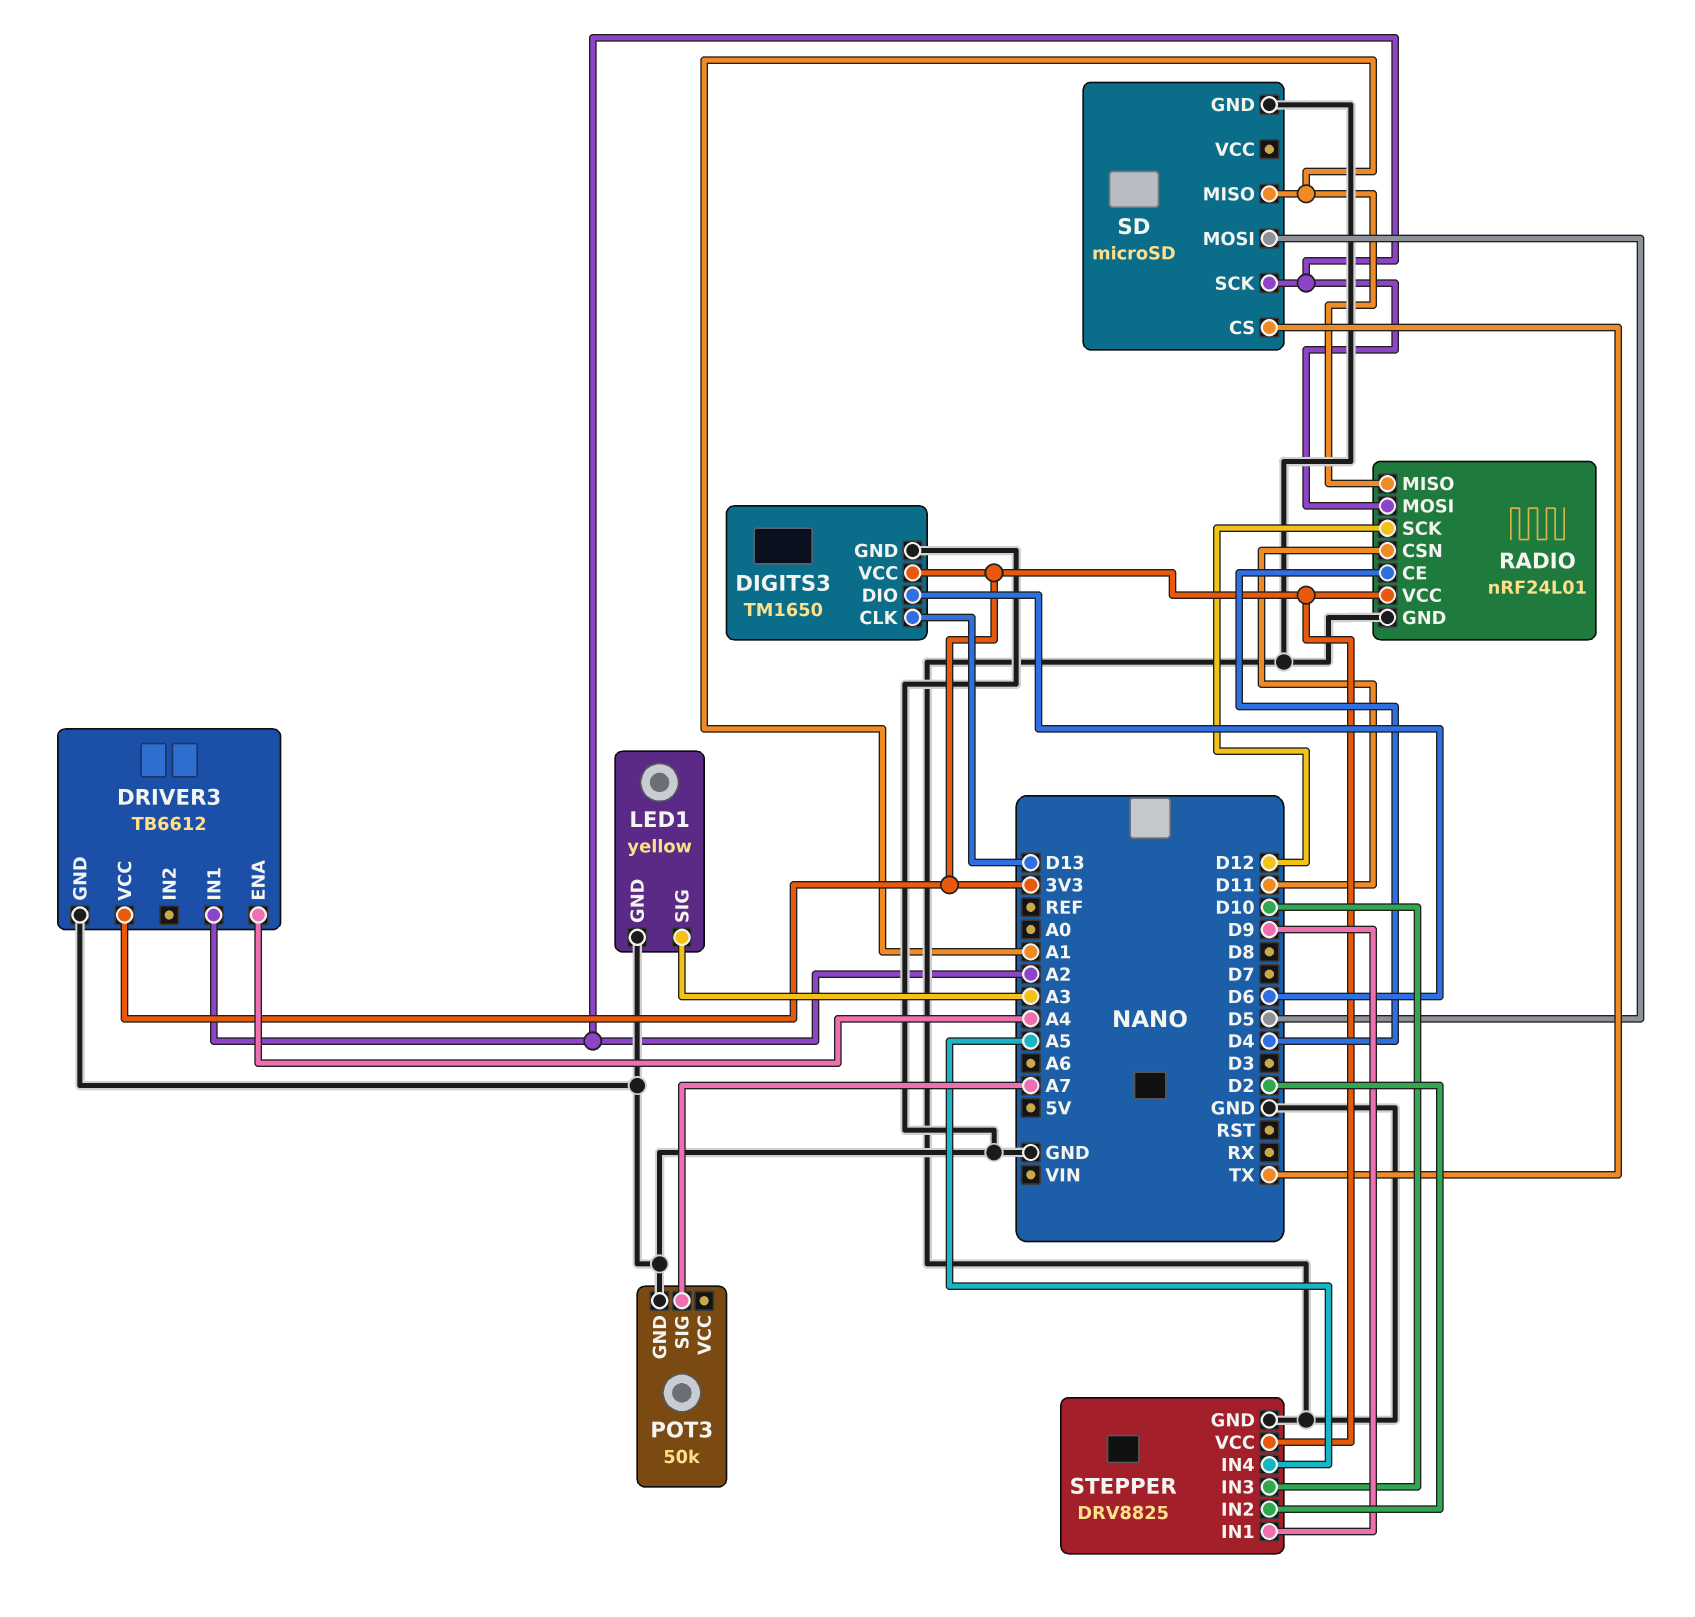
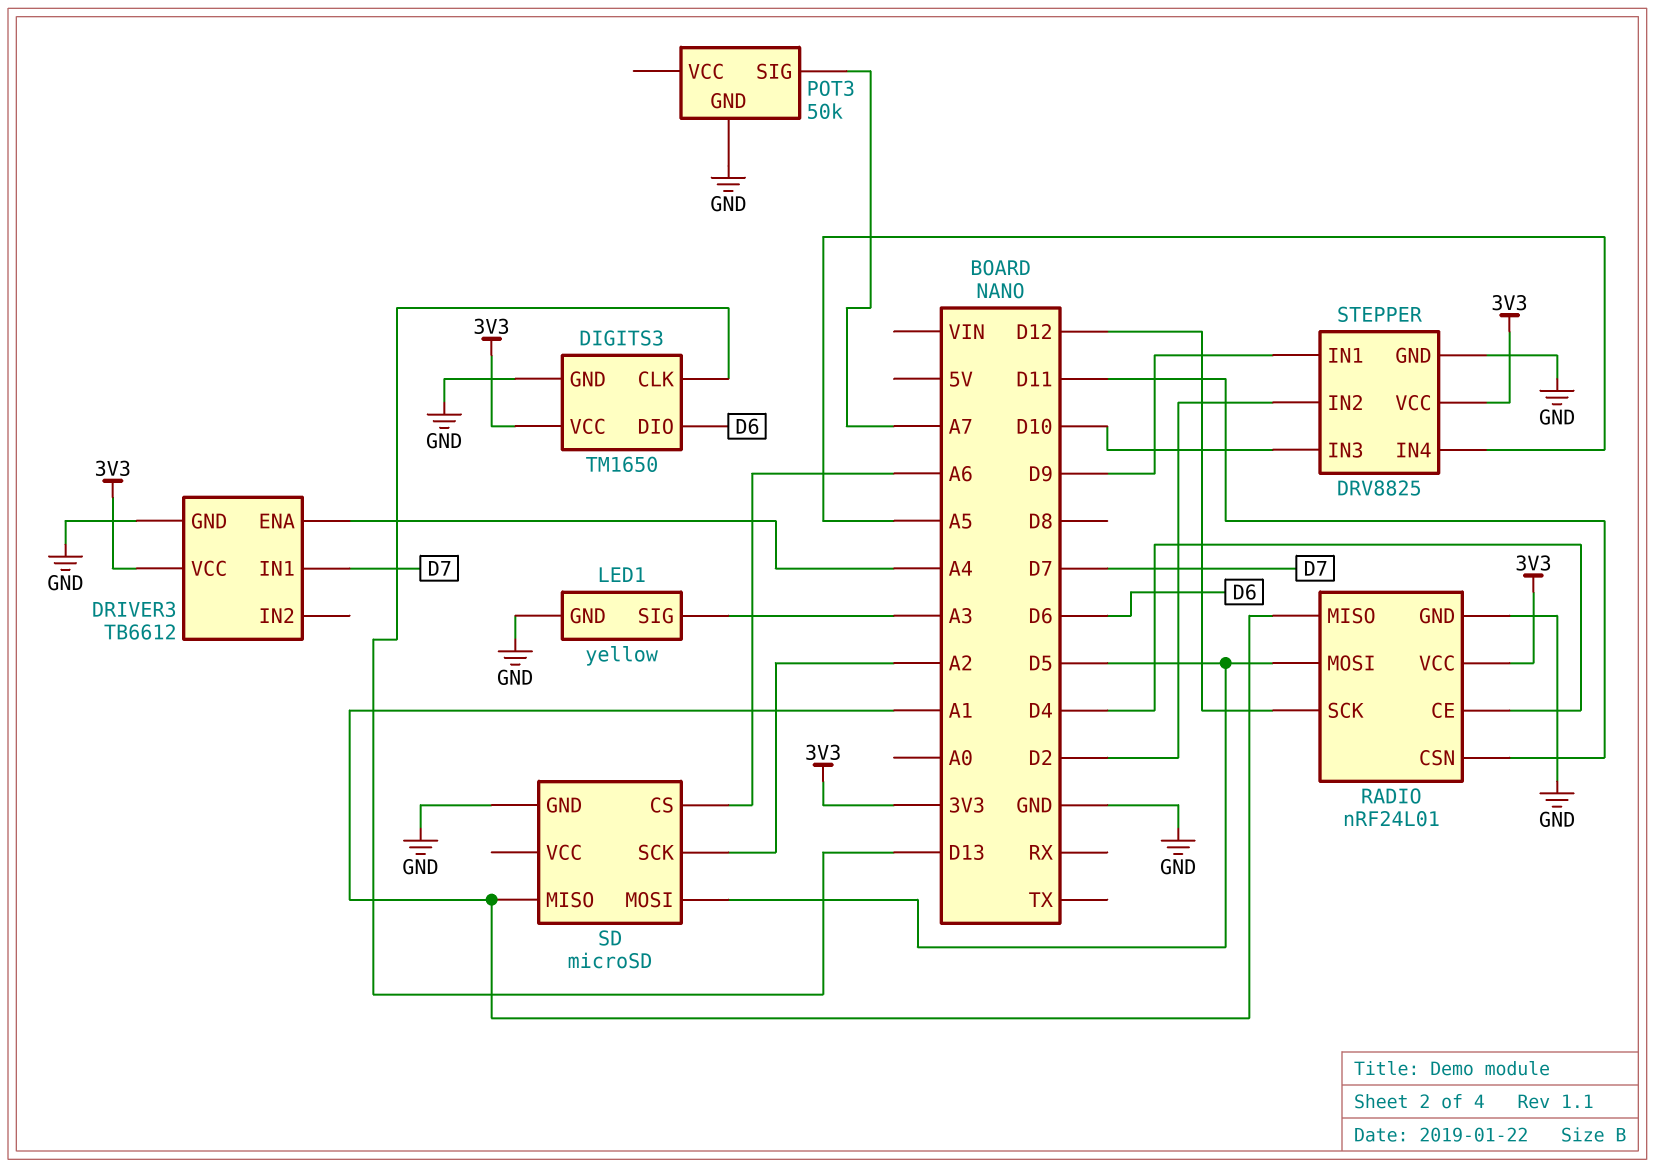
DRIVER3 pin IN1: A2 -> D7
RADIO pin MOSI: A2 -> D5
SD pin CS: TX -> A6

